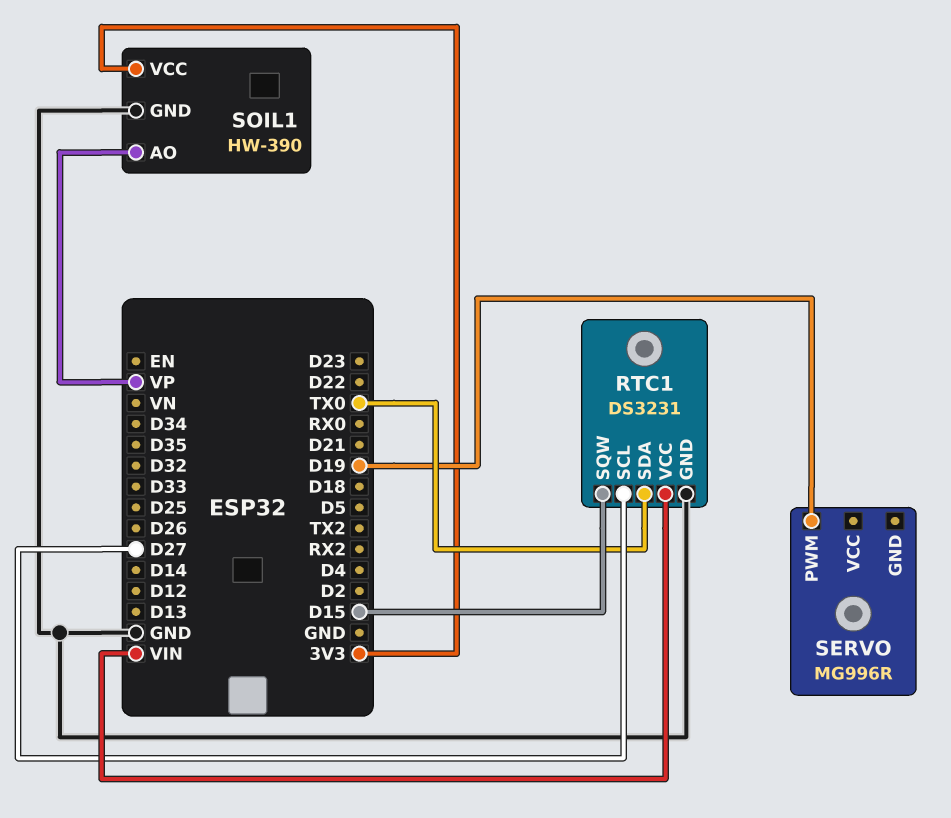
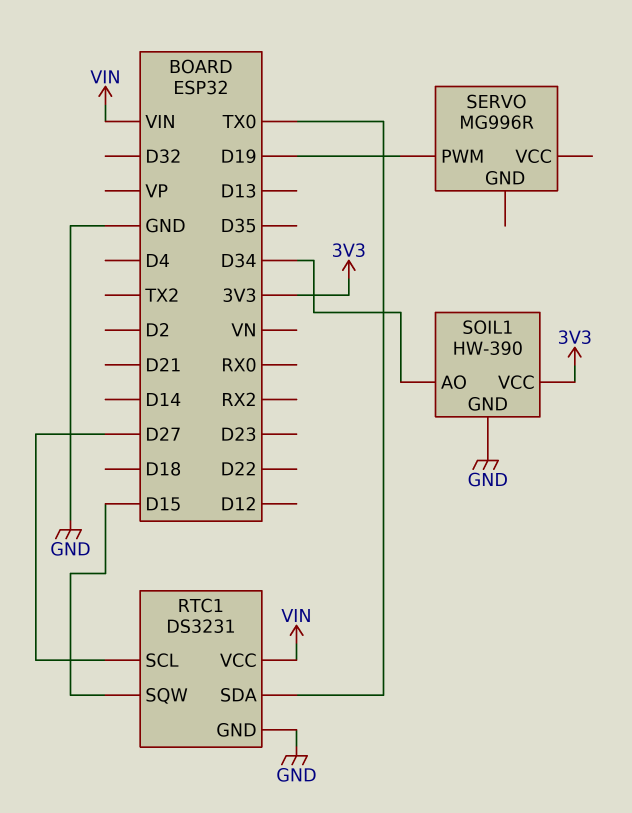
SOIL1 pin AO: VP -> D34

